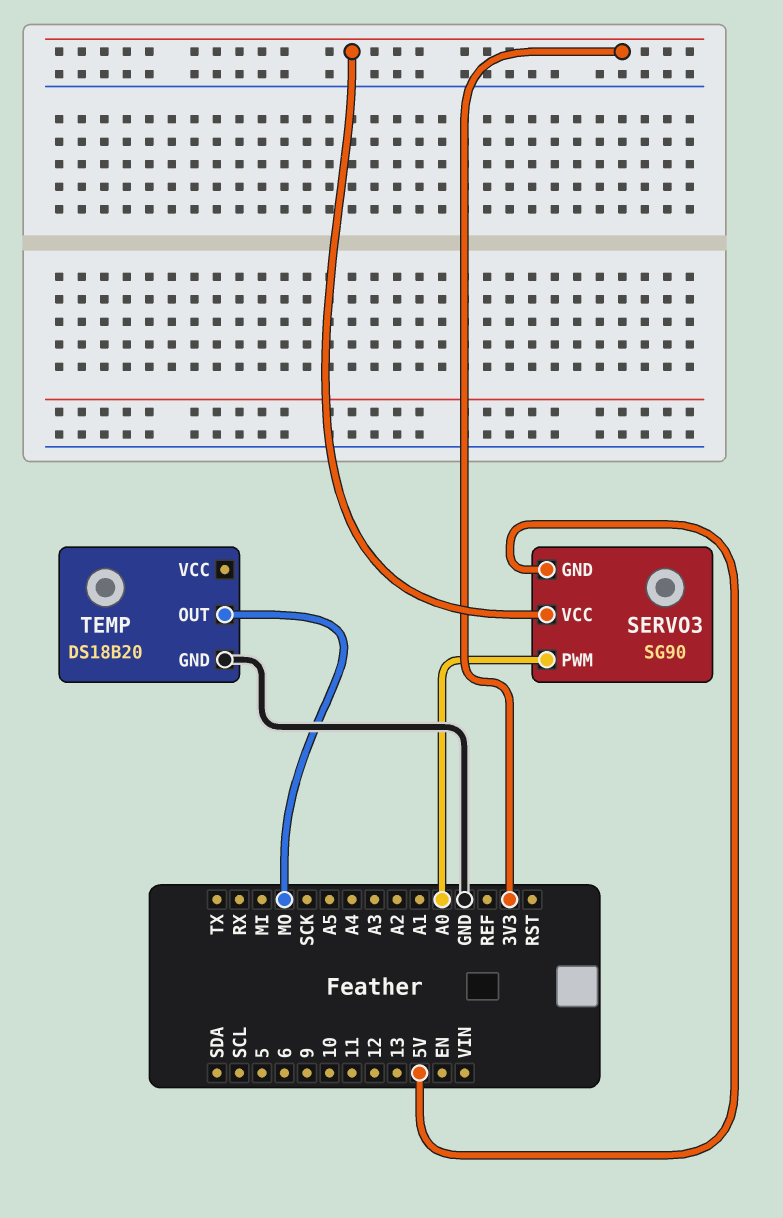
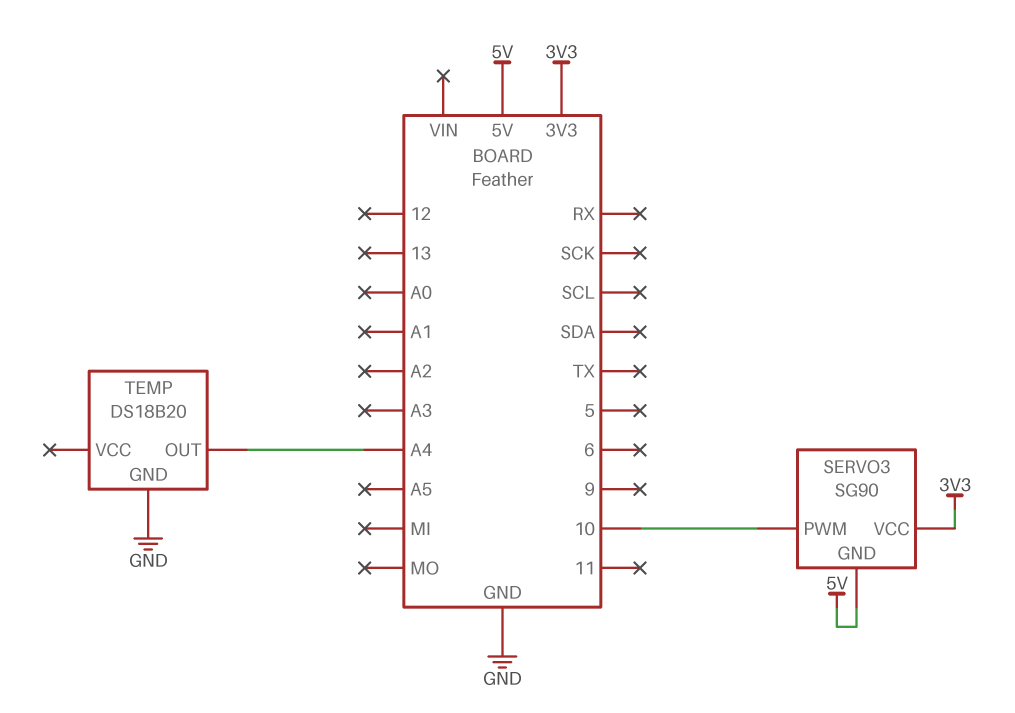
SERVO3 pin PWM: A0 -> 10
TEMP pin OUT: MO -> A4

